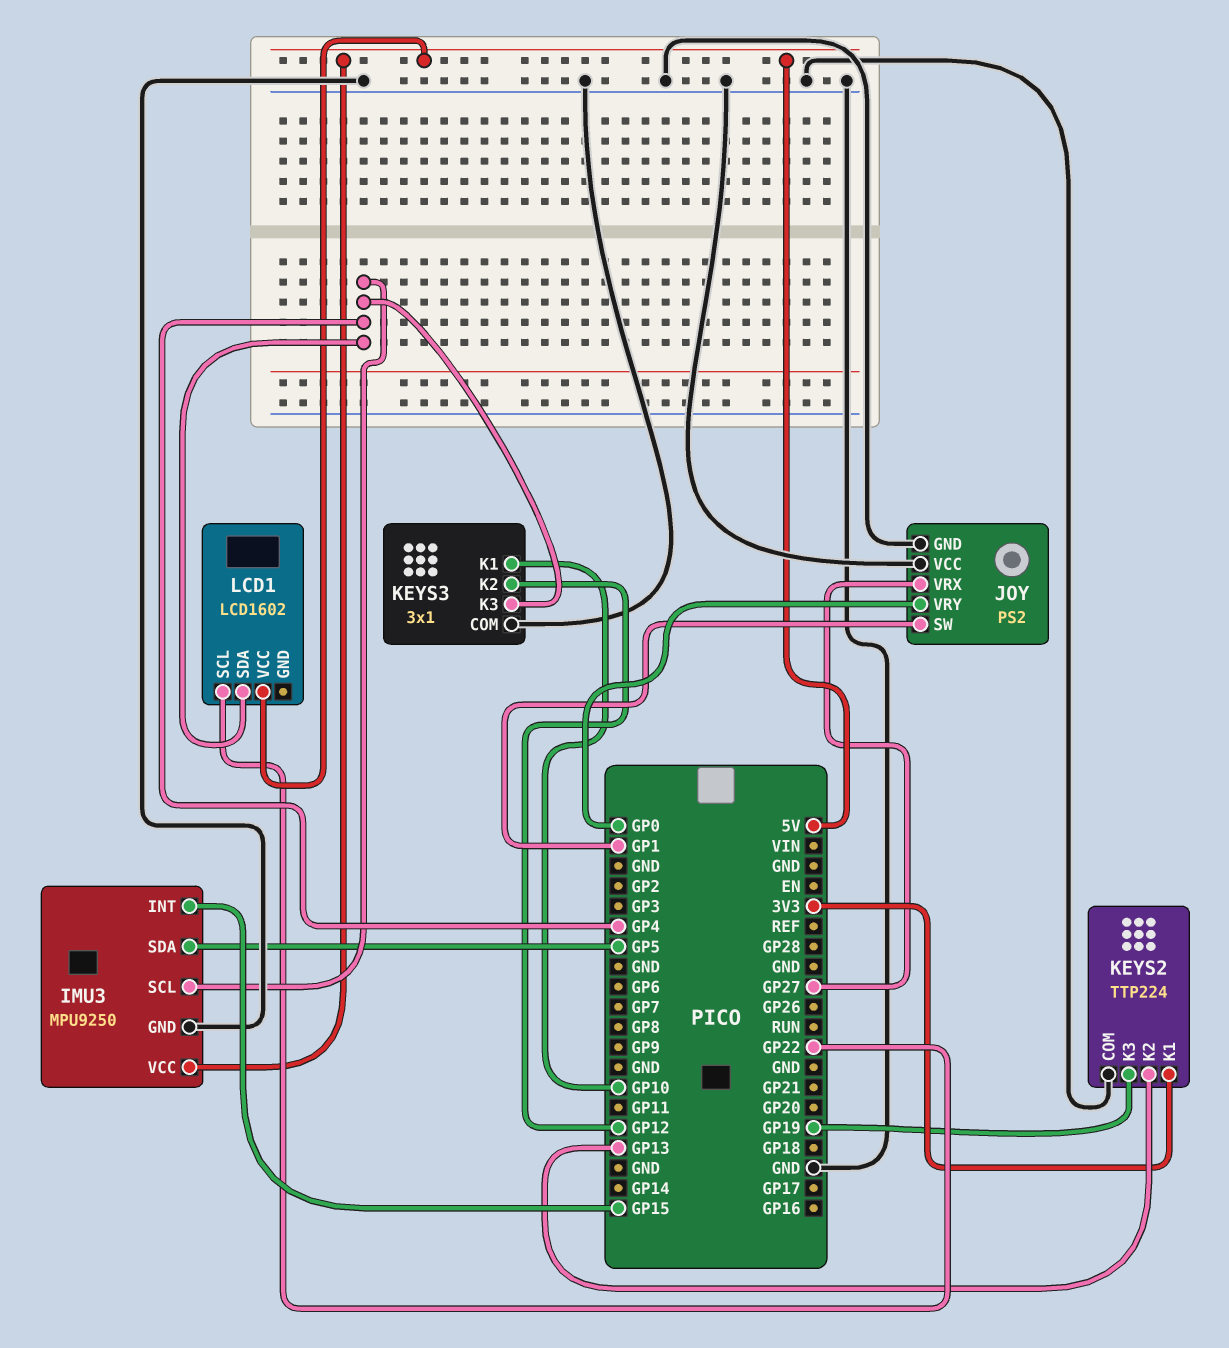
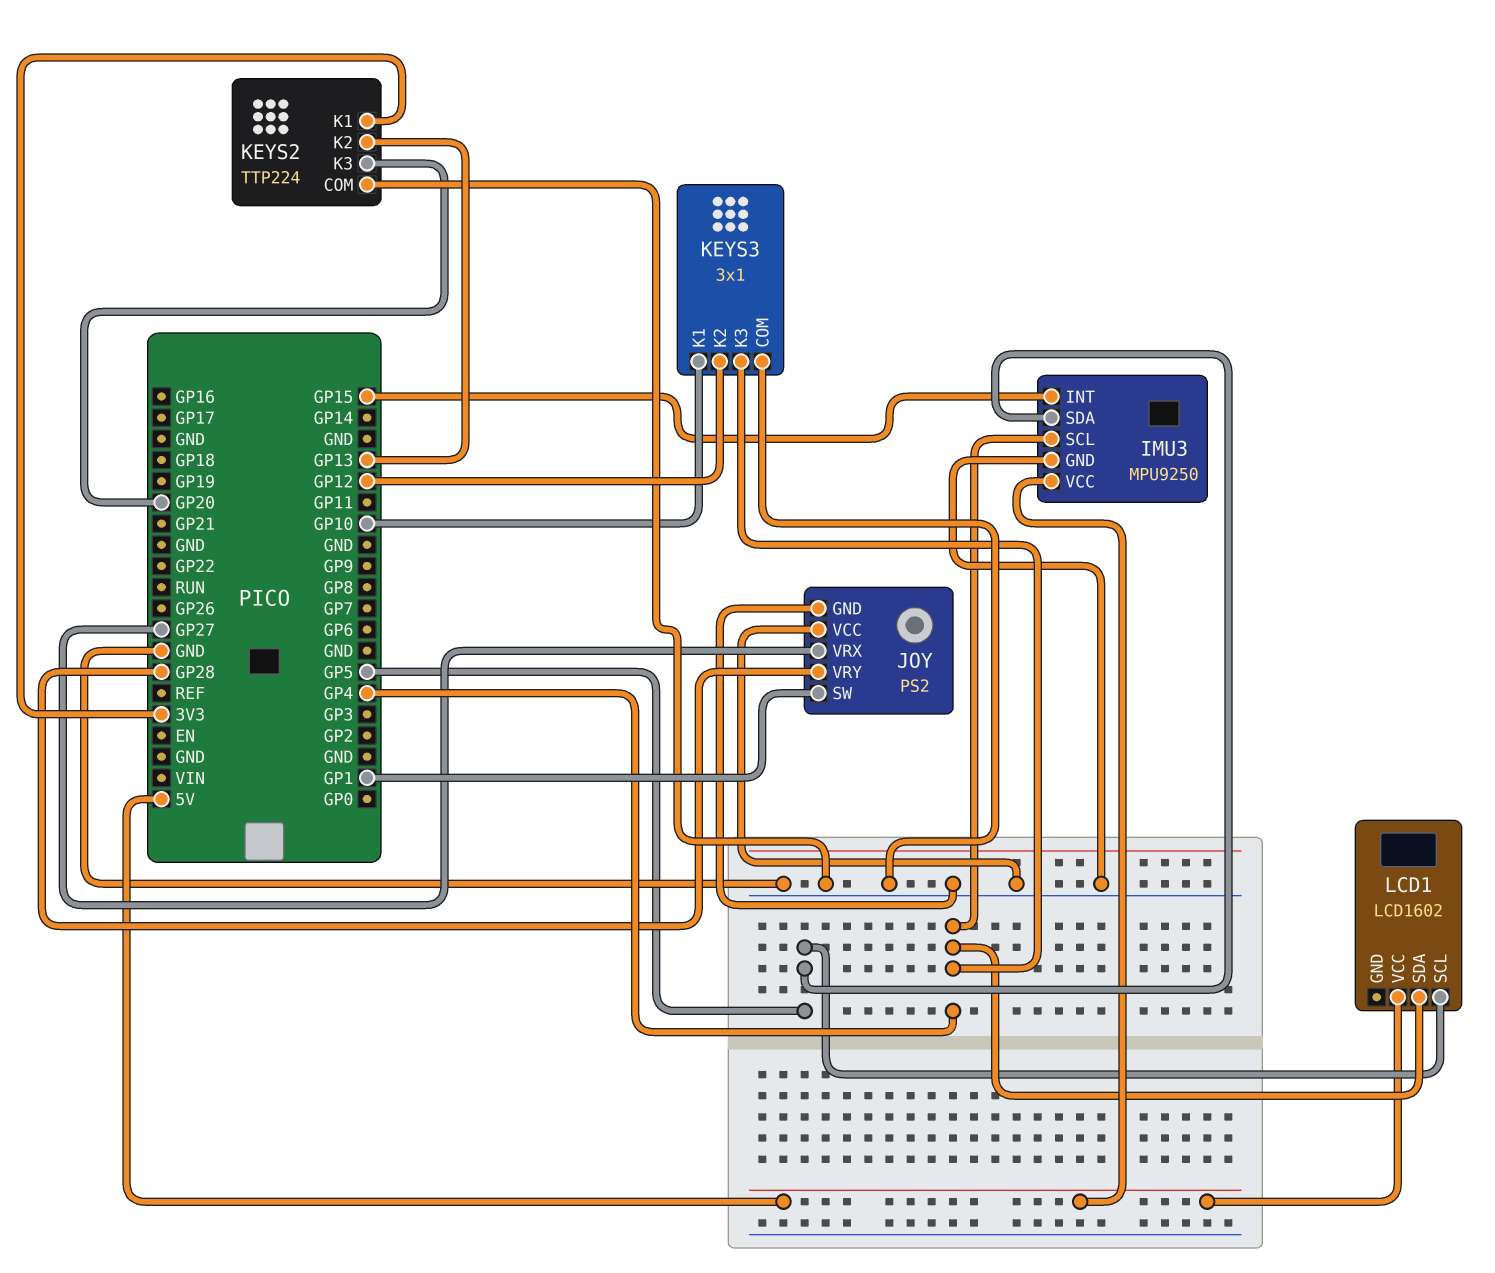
JOY pin VRY: GP0 -> GP28
KEYS2 pin K3: GP19 -> GP20
LCD1 pin SCL: GP22 -> GP5

